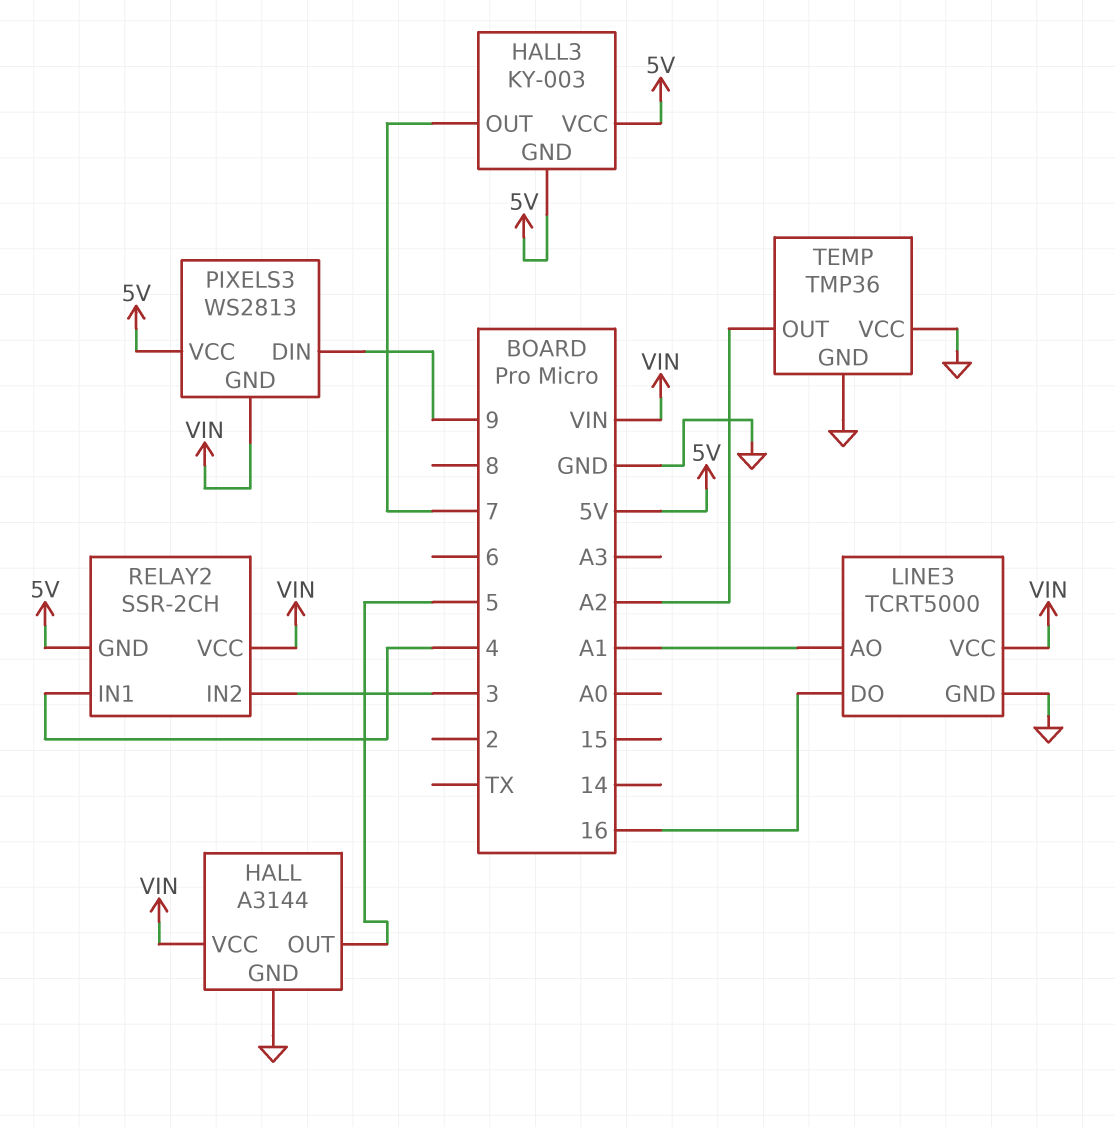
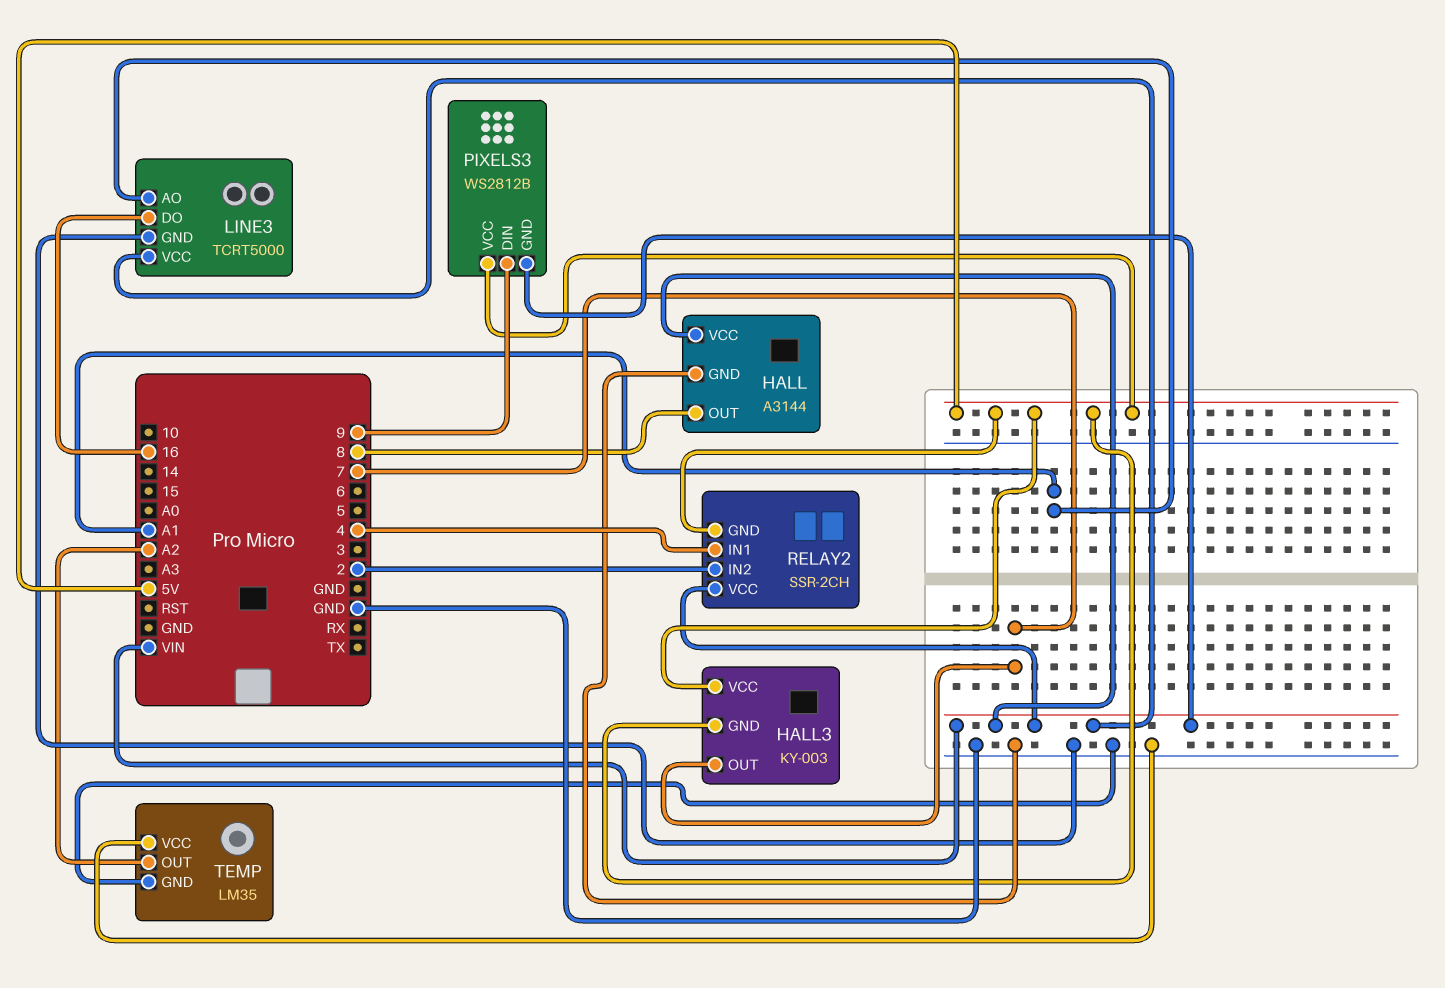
HALL pin OUT: 5 -> 8
PIXELS3: WS2813 -> WS2812B
RELAY2 pin IN2: 3 -> 2
TEMP: TMP36 -> LM35

